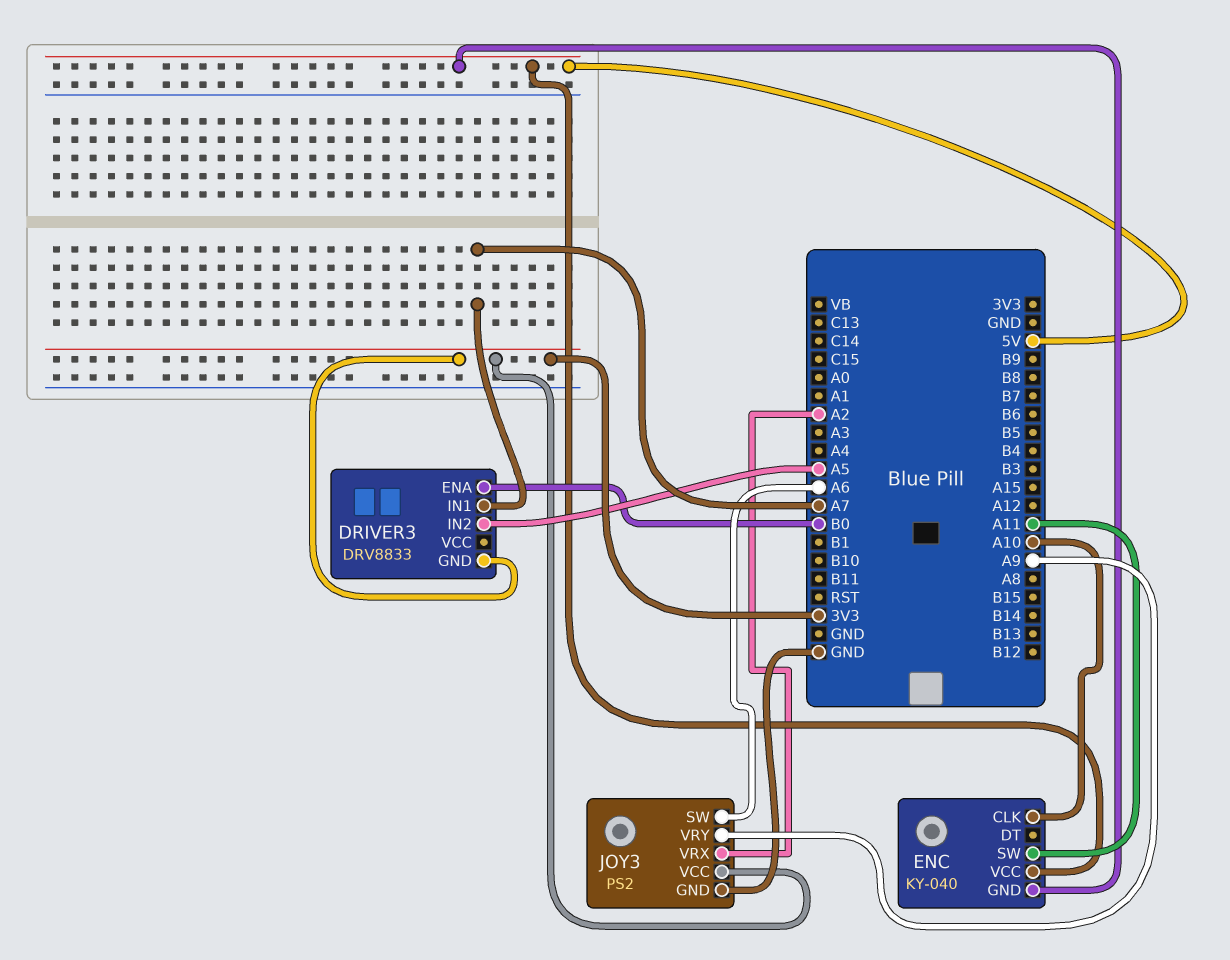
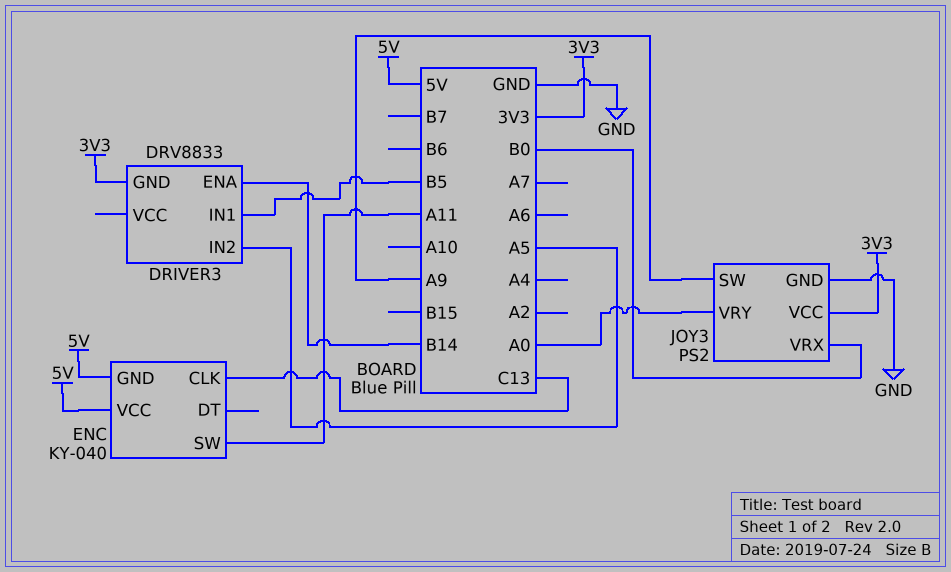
DRIVER3 pin ENA: B0 -> B14
DRIVER3 pin IN1: A7 -> B5
ENC pin CLK: A10 -> C13
JOY3 pin SW: A6 -> A9
JOY3 pin VRX: A2 -> B0
JOY3 pin VRY: A9 -> A0

